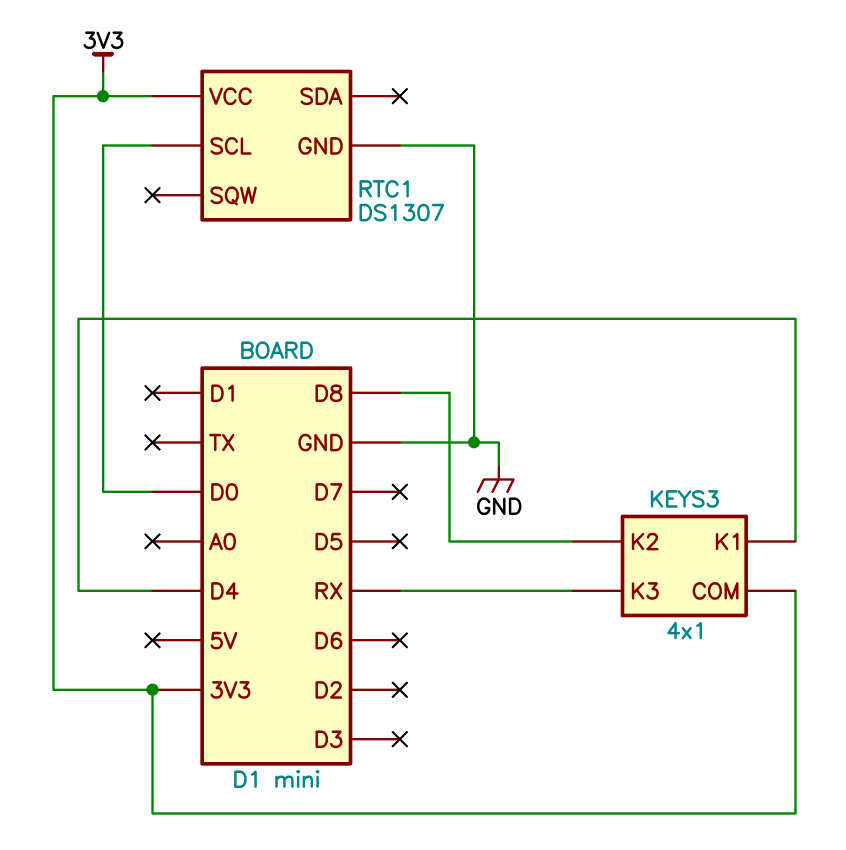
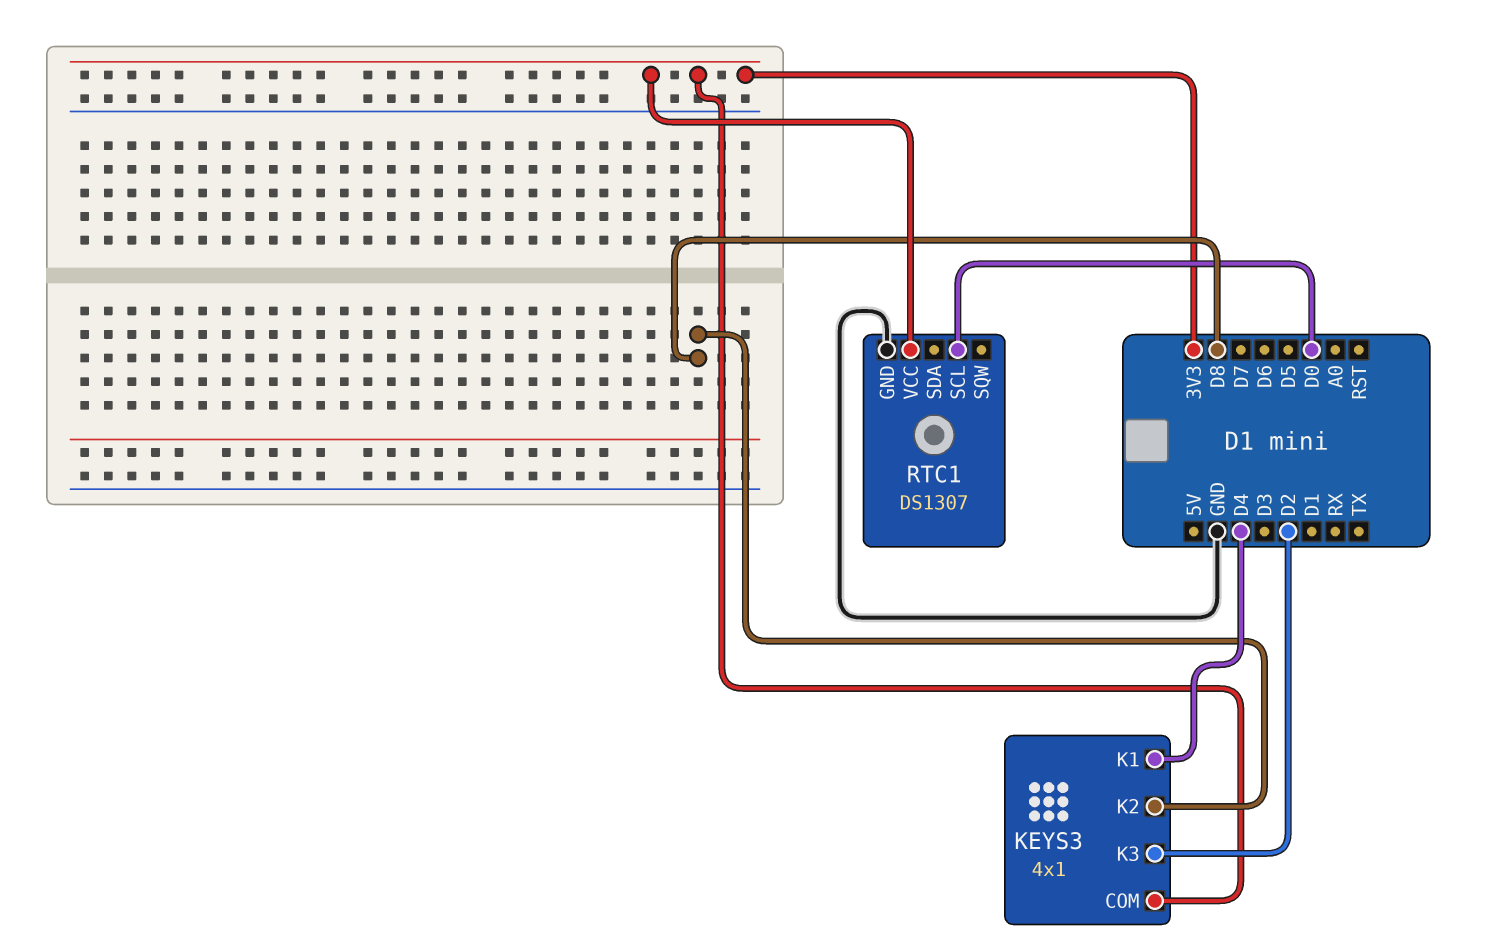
KEYS3 pin K3: RX -> D2

